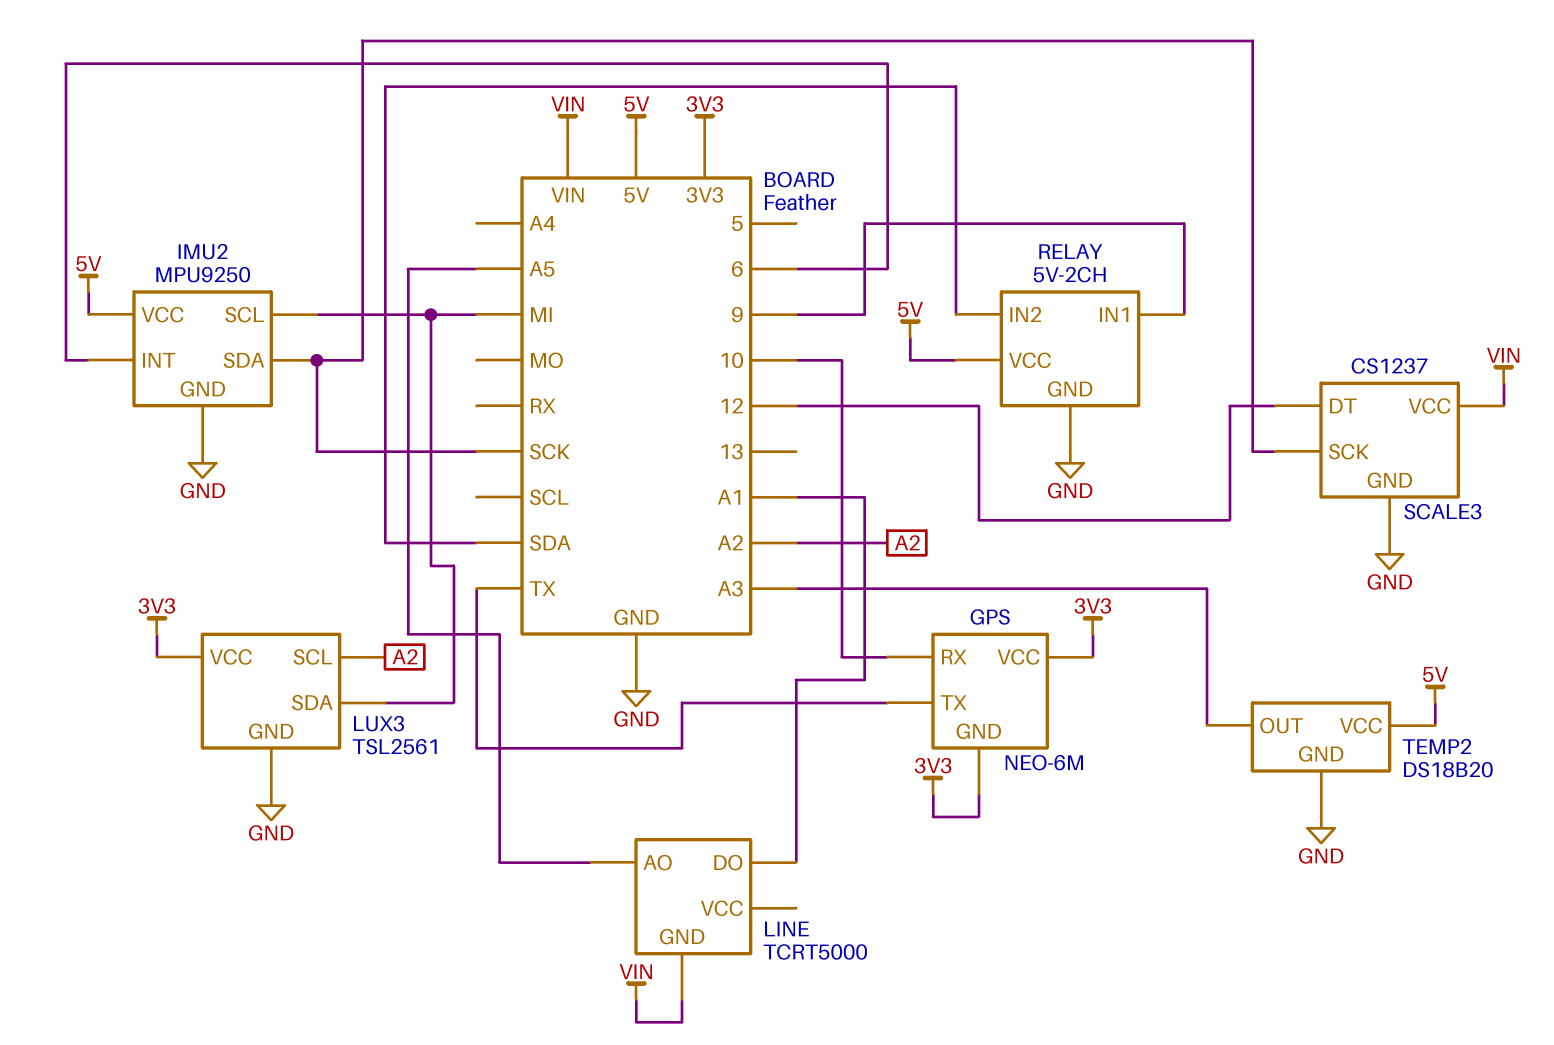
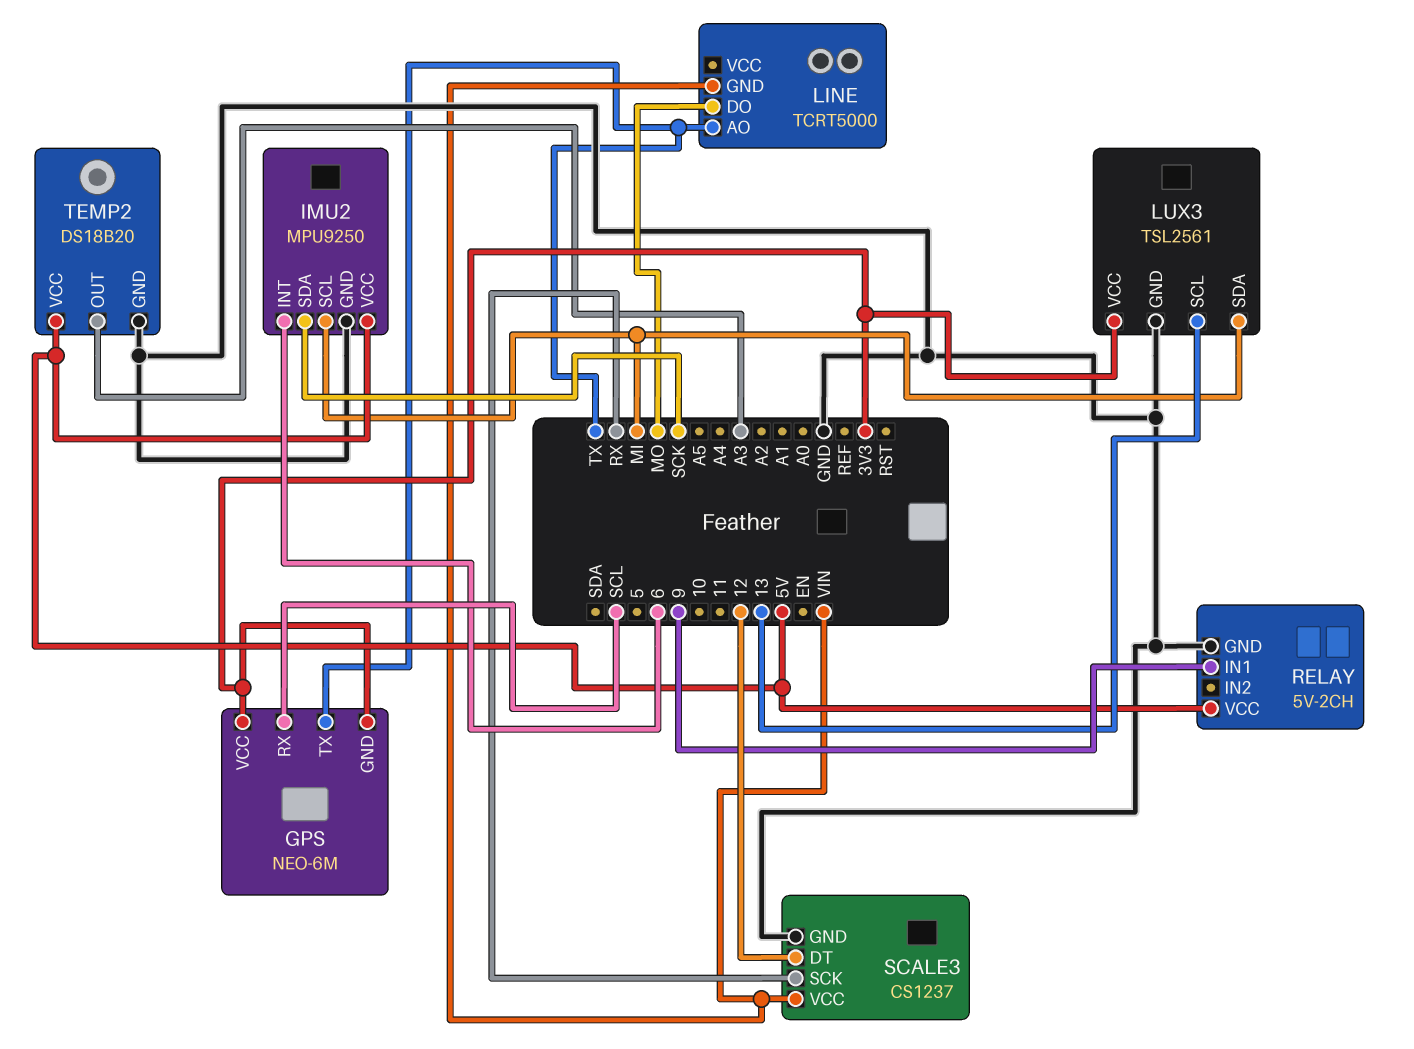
GPS pin RX: 10 -> SCL
LINE pin AO: A5 -> TX
LINE pin DO: A1 -> MO
LUX3 pin SCL: A2 -> 13
RELAY pin IN2: SDA -> none
SCALE3 pin SCK: SCK -> RX

